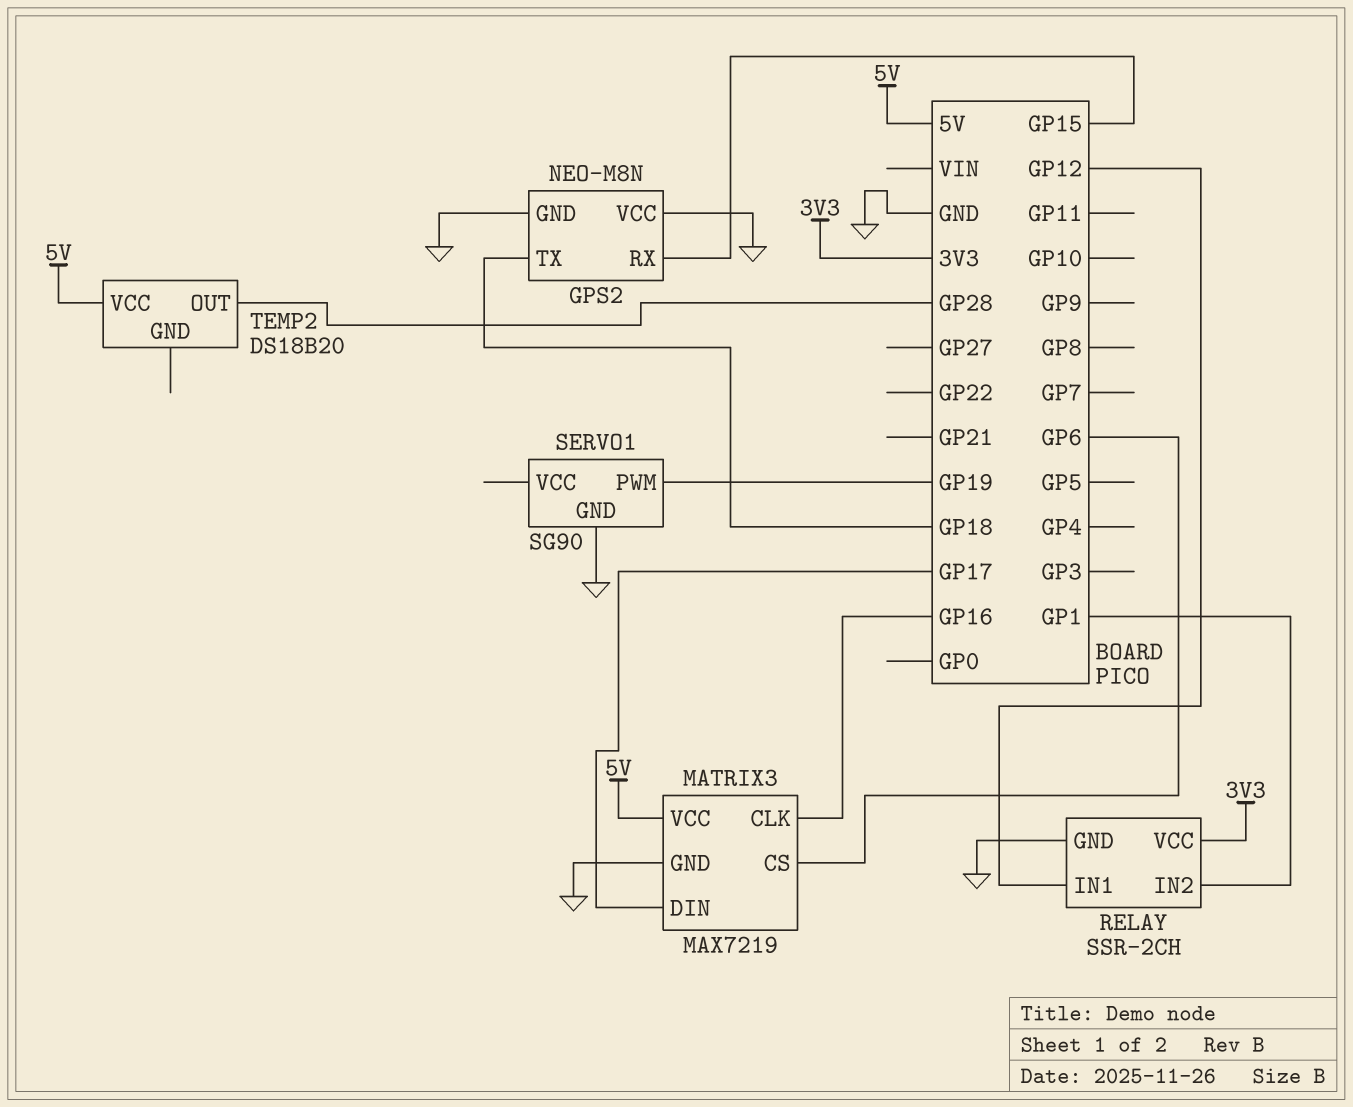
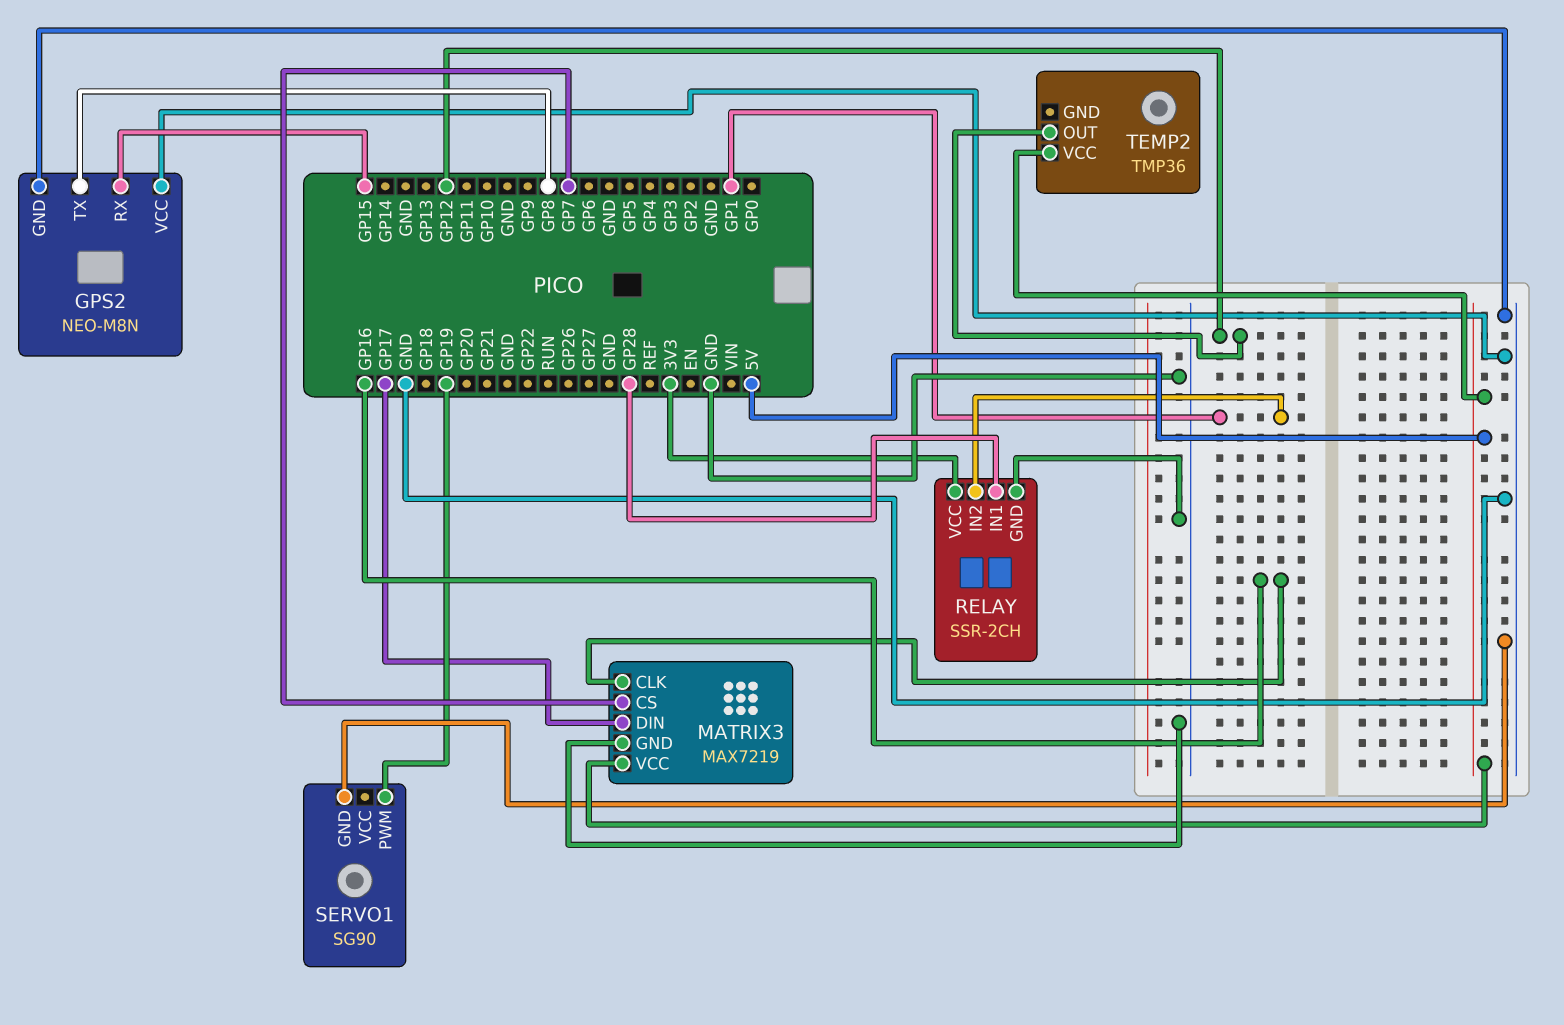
GPS2 pin TX: GP18 -> GP8
MATRIX3 pin CS: GP6 -> GP7
RELAY pin IN1: GP12 -> GP28
TEMP2: DS18B20 -> TMP36
TEMP2 pin OUT: GP28 -> GP12

